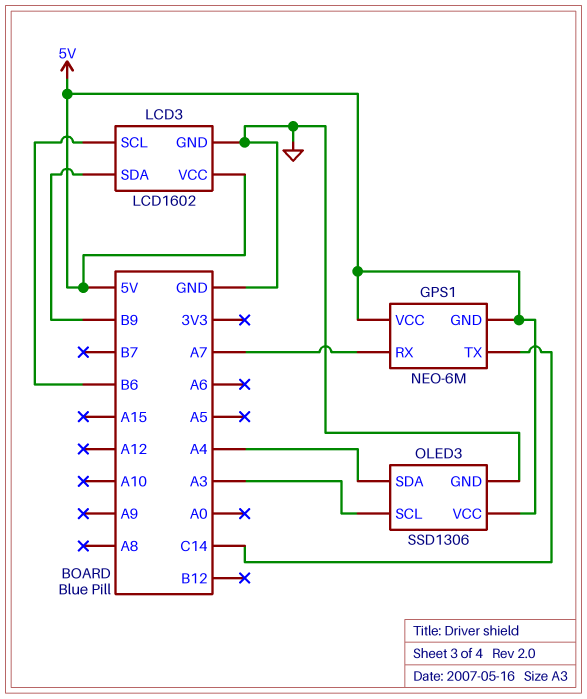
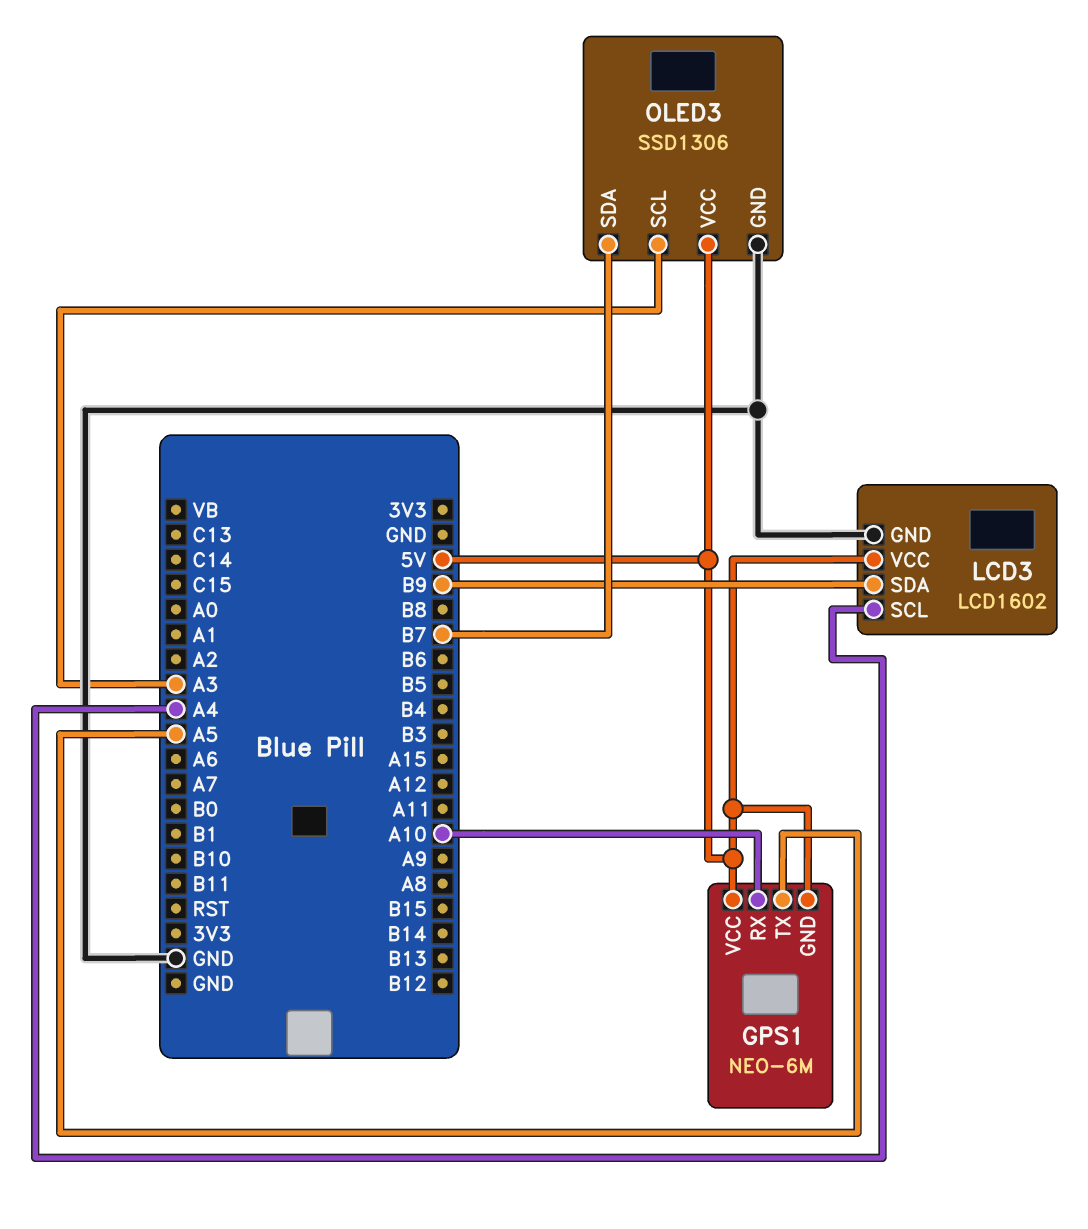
GPS1 pin RX: A7 -> A10
GPS1 pin TX: C14 -> A5
LCD3 pin SCL: B6 -> A4
OLED3 pin SDA: A4 -> B7

